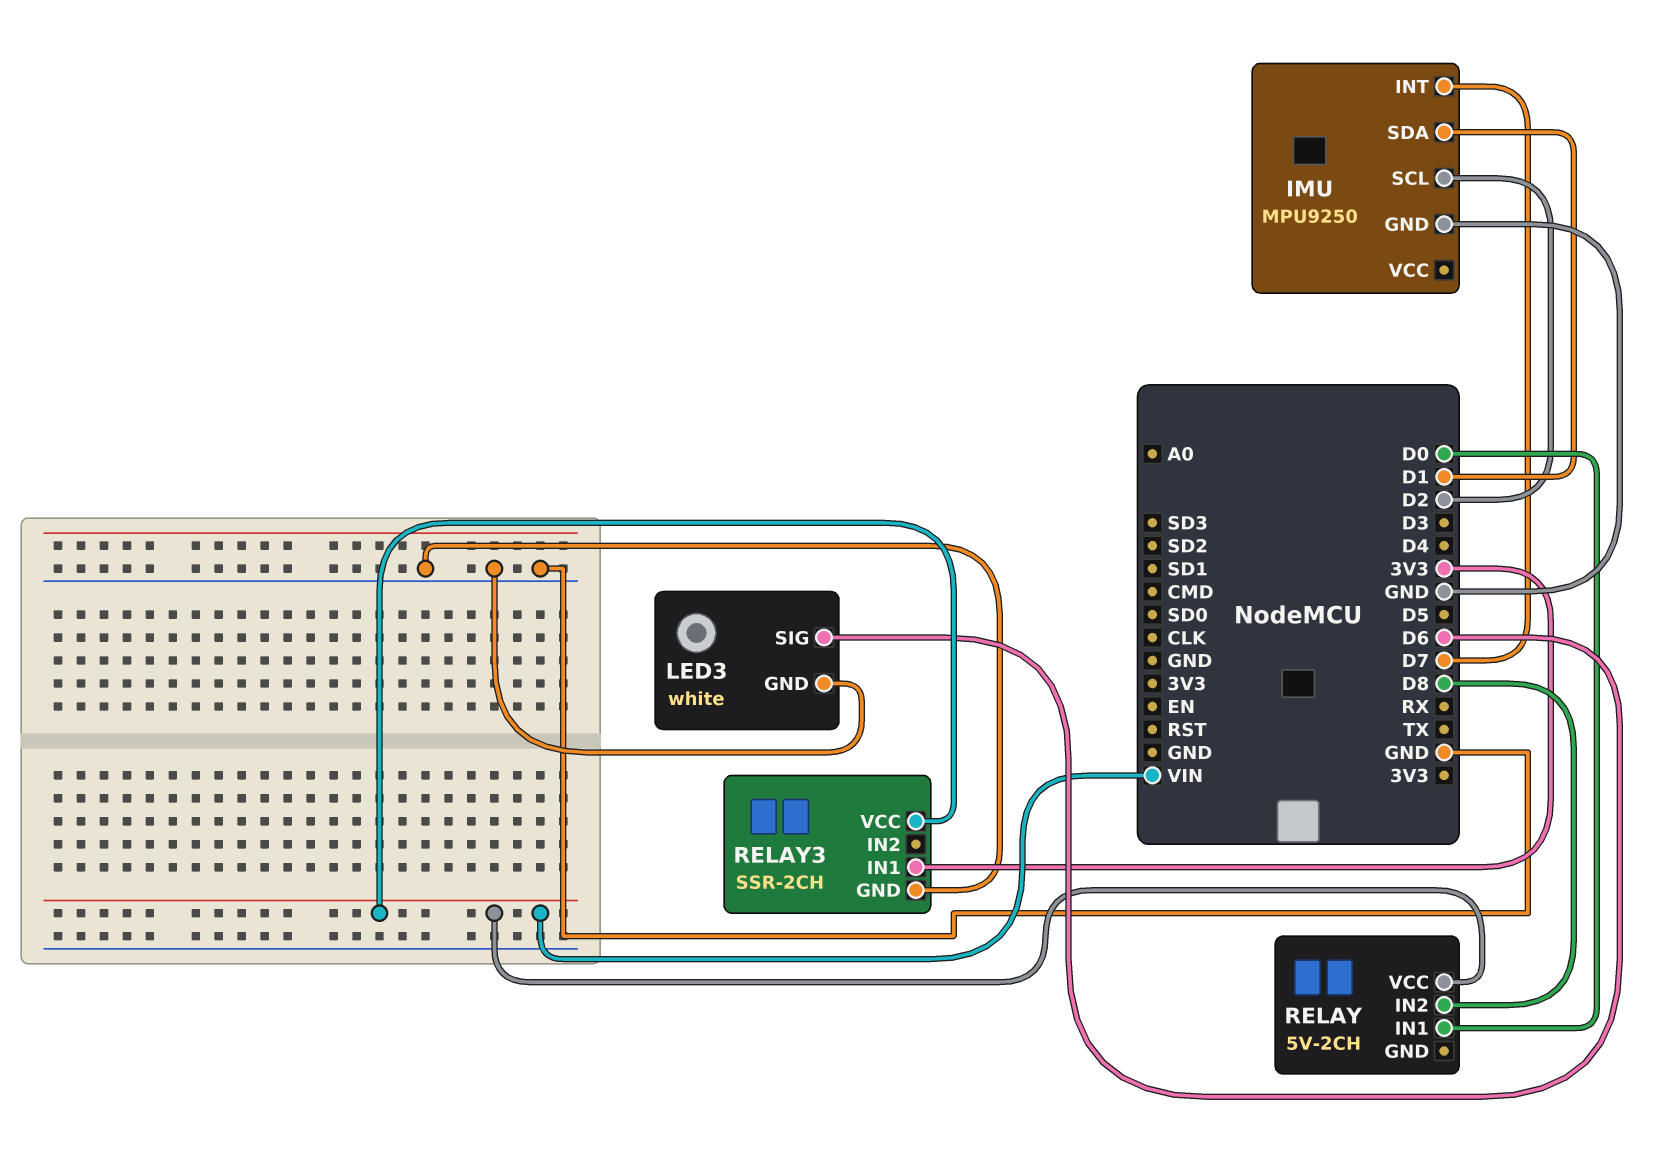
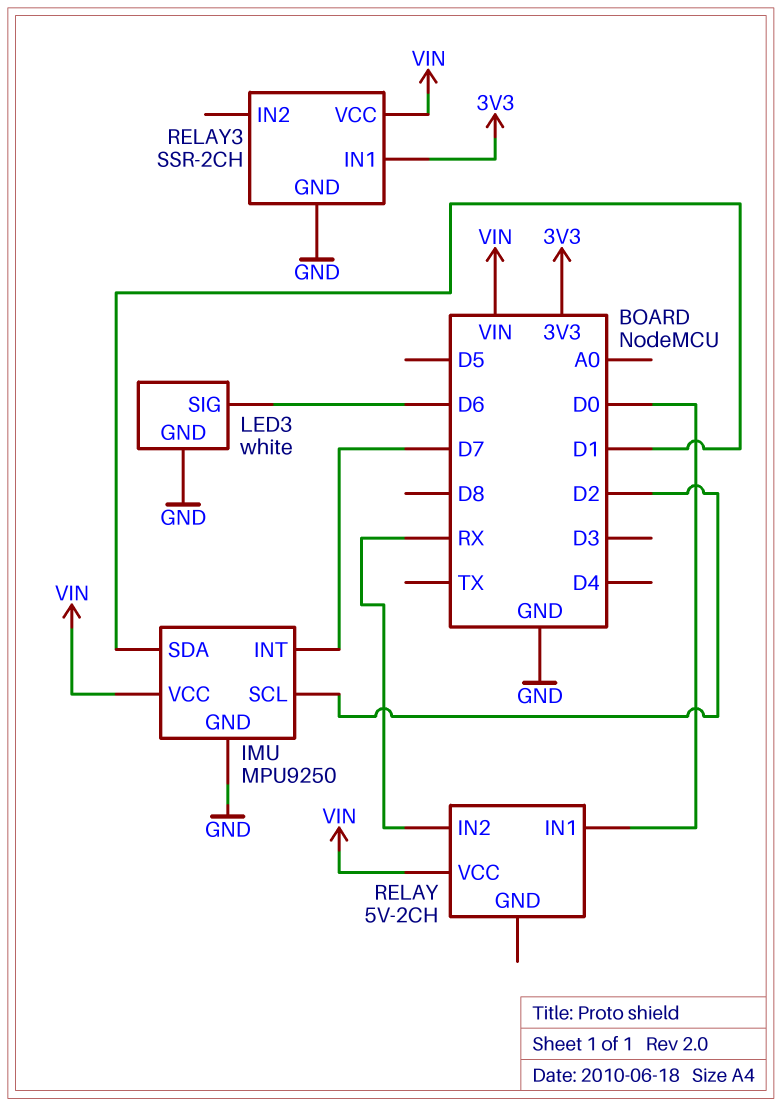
IMU pin VCC: none -> VIN
RELAY pin IN2: D8 -> RX

